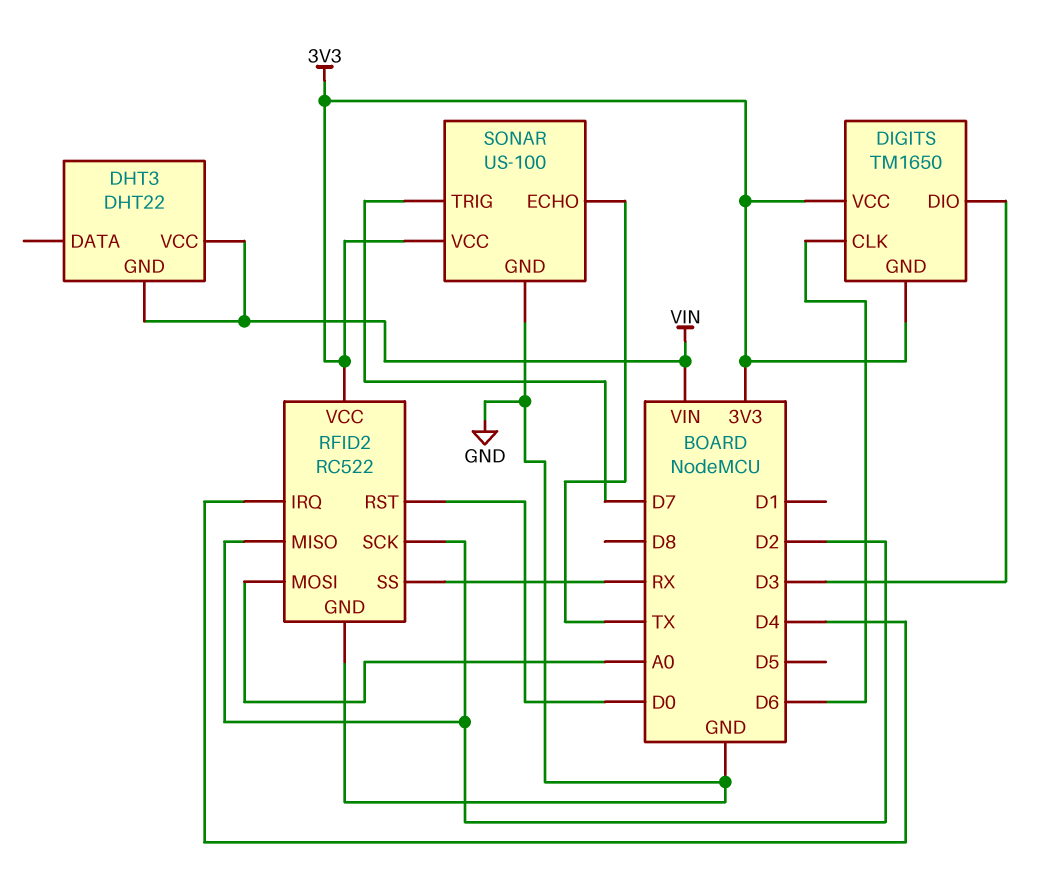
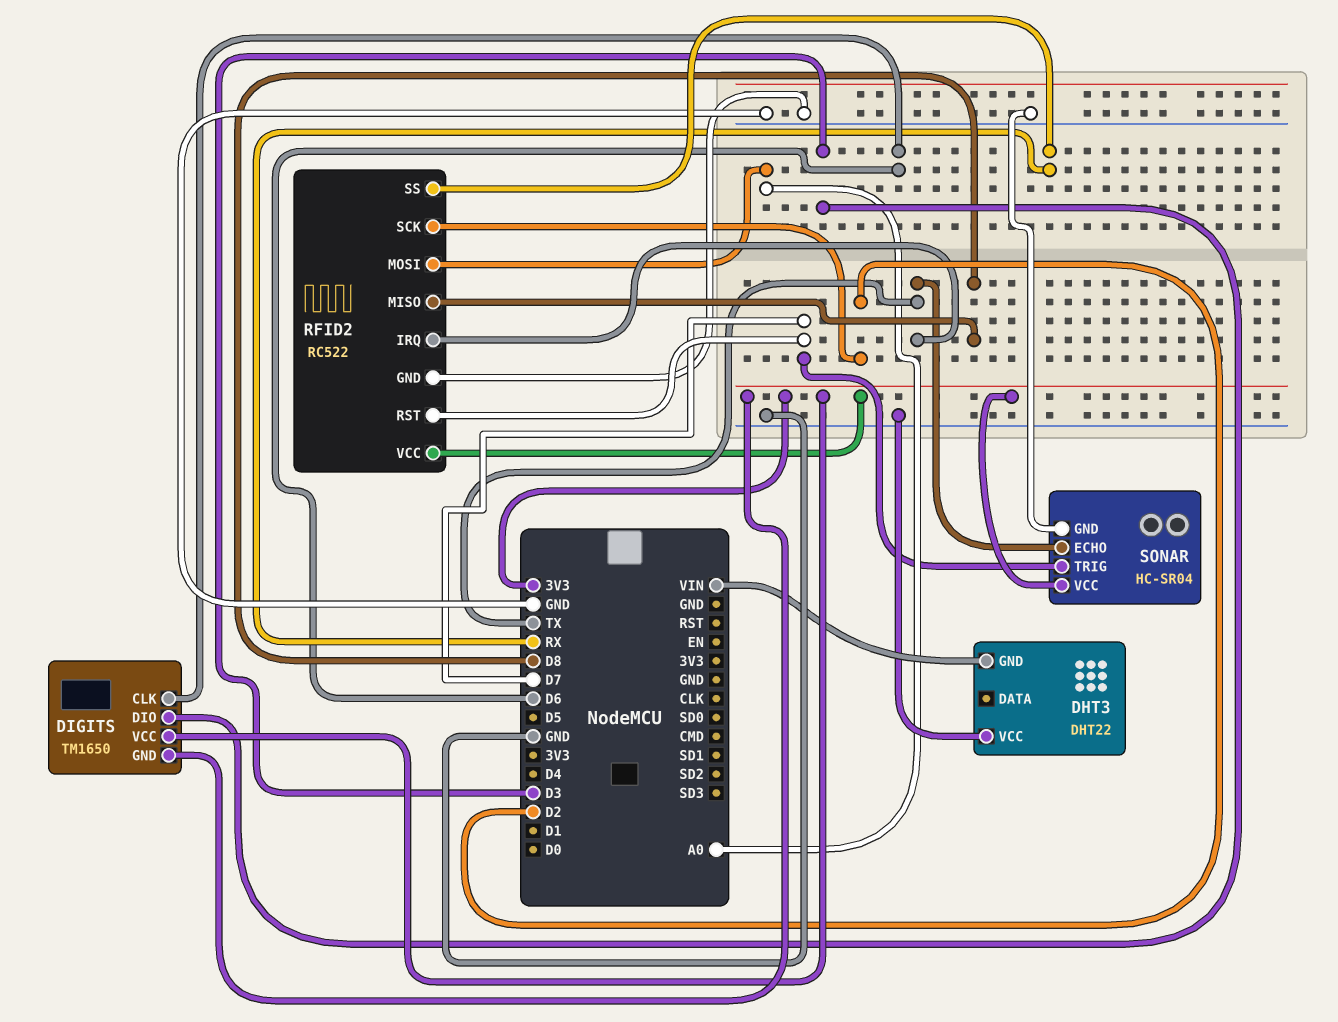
DHT3 pin VCC: VIN -> GND
RFID2 pin IRQ: D4 -> TX
RFID2 pin MISO: D2 -> D8
RFID2 pin RST: D0 -> D7
SONAR: US-100 -> HC-SR04

